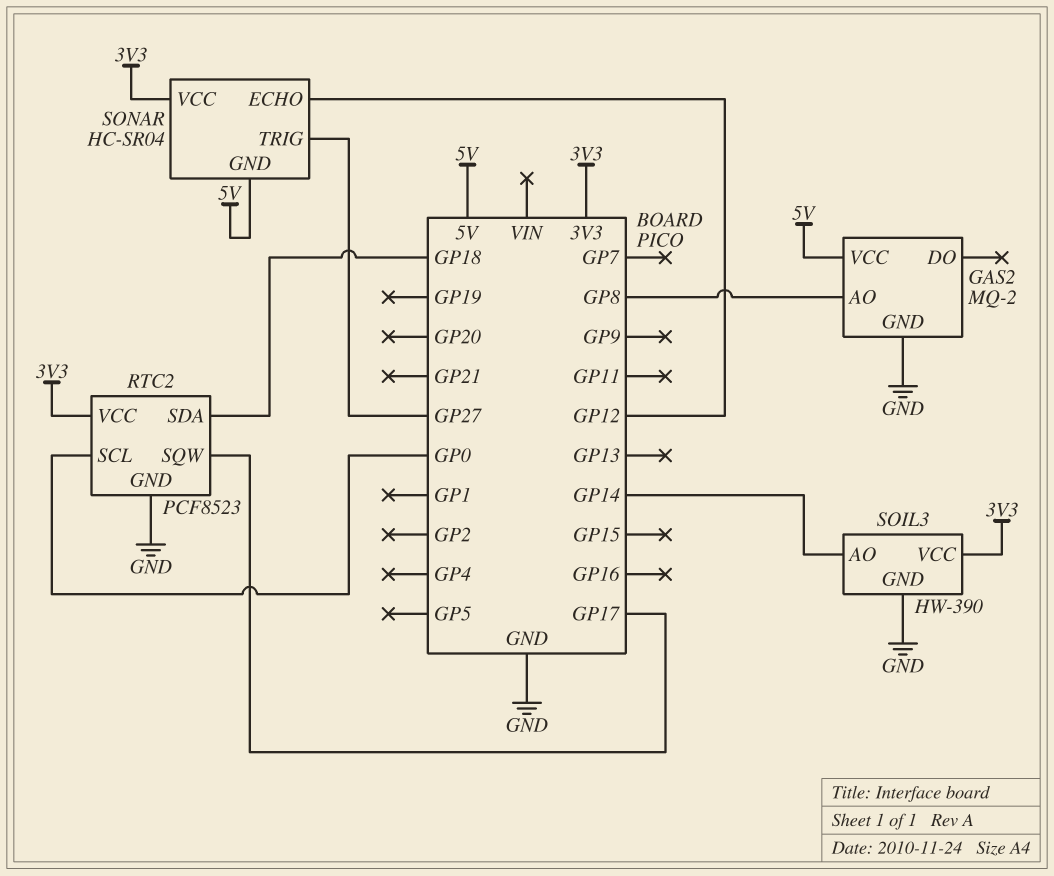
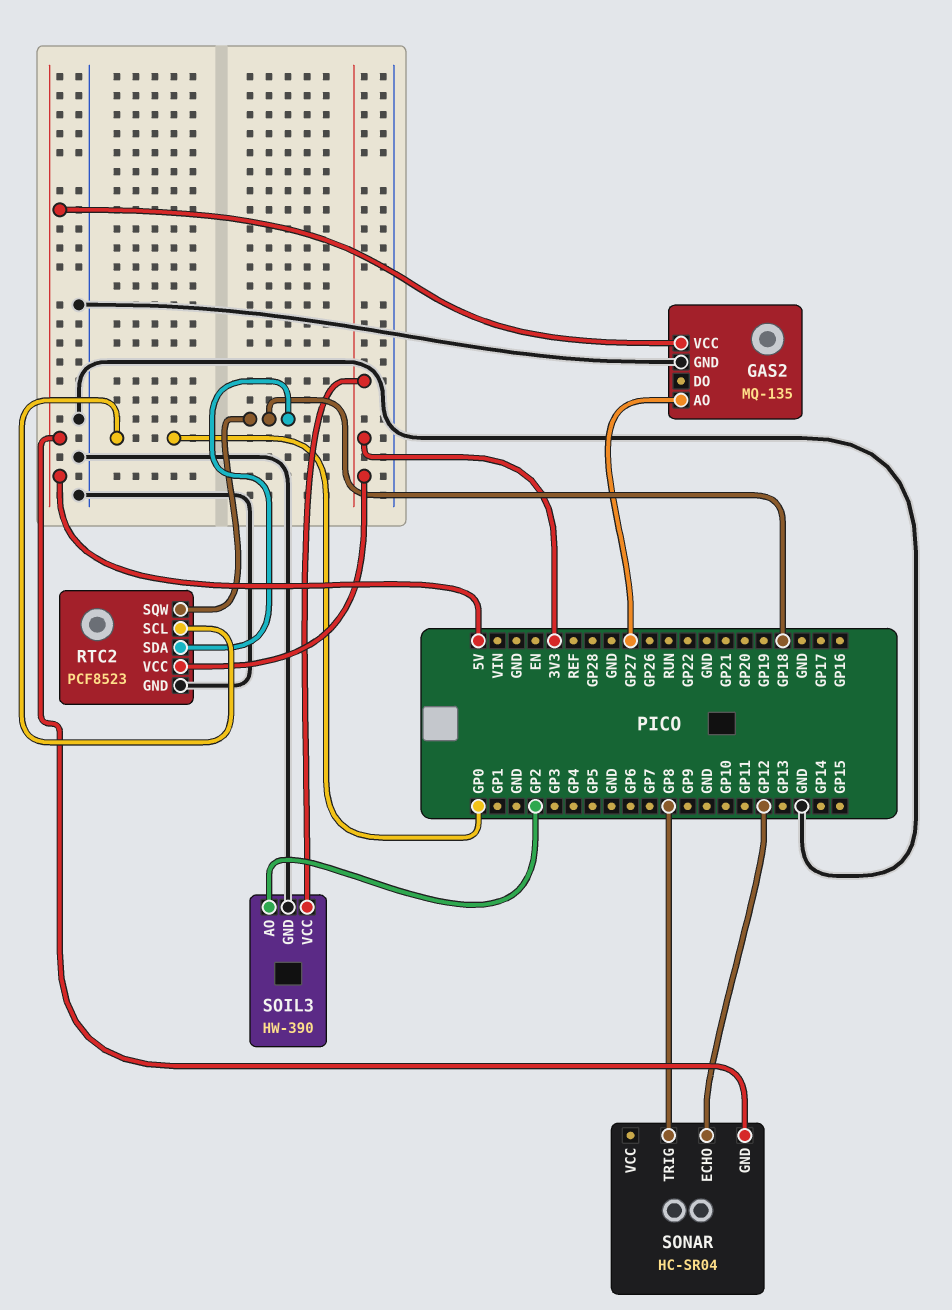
GAS2: MQ-2 -> MQ-135
GAS2 pin AO: GP8 -> GP27
RTC2 pin SQW: GP17 -> GP18
SOIL3 pin AO: GP14 -> GP2
SONAR pin TRIG: GP27 -> GP8
SONAR pin VCC: 3V3 -> none

